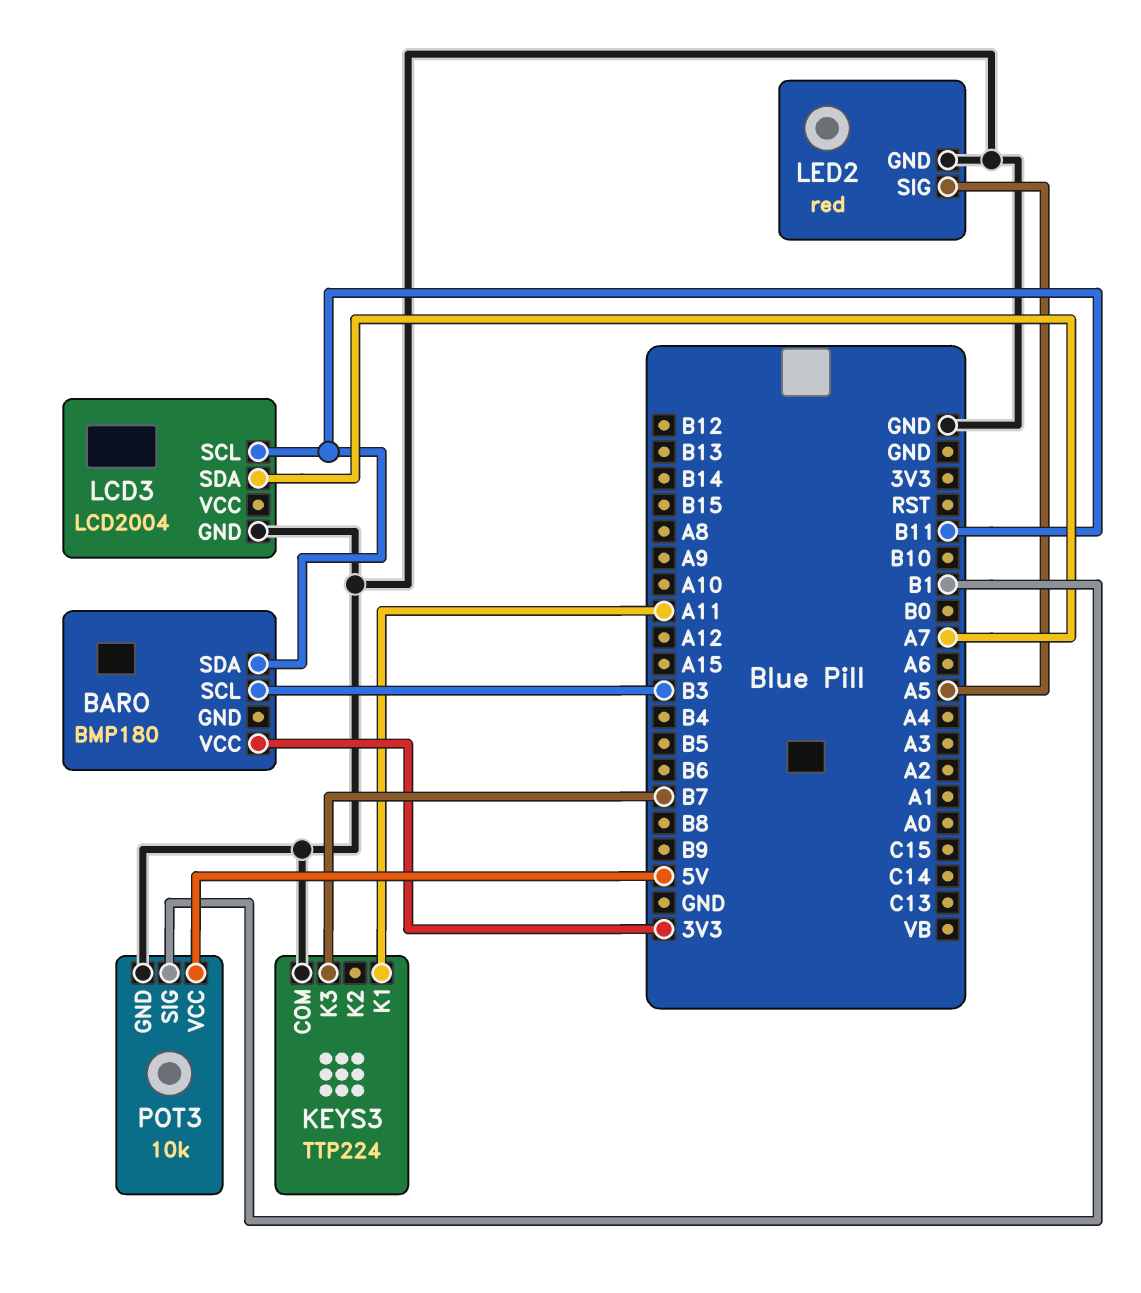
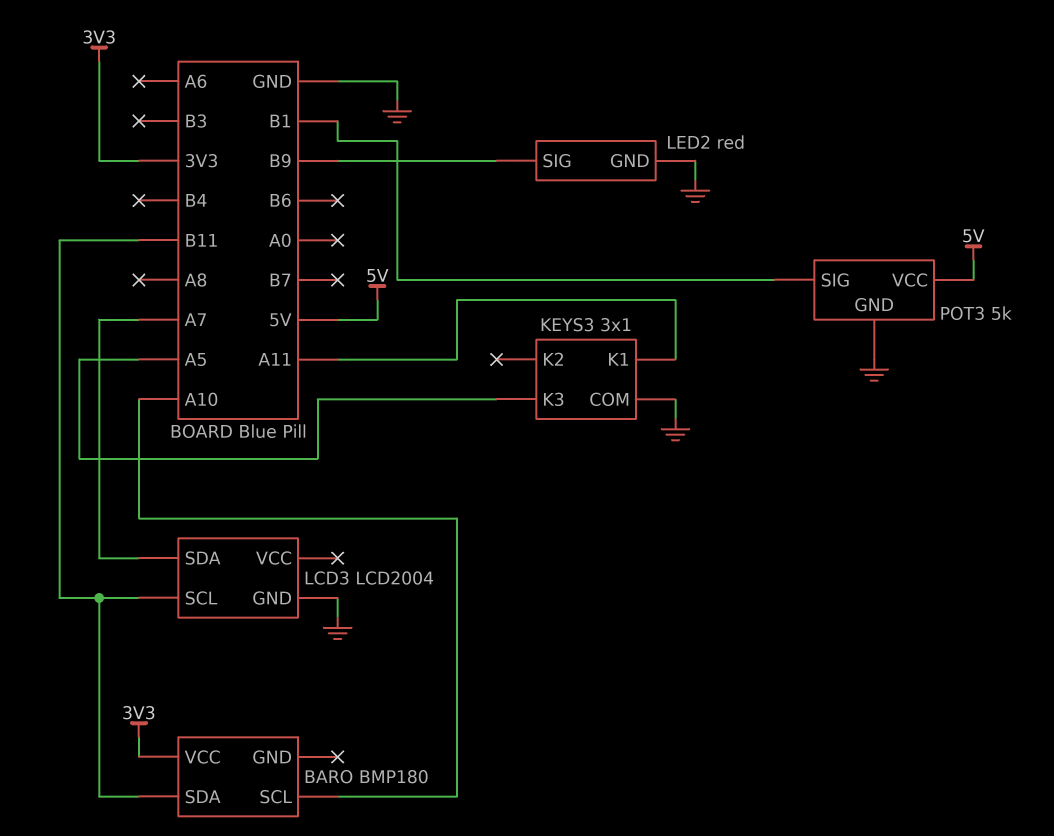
BARO pin SCL: B3 -> A10
KEYS3: TTP224 -> 3x1
KEYS3 pin K3: B7 -> A5
LED2 pin SIG: A5 -> B9
POT3: 10k -> 5k

